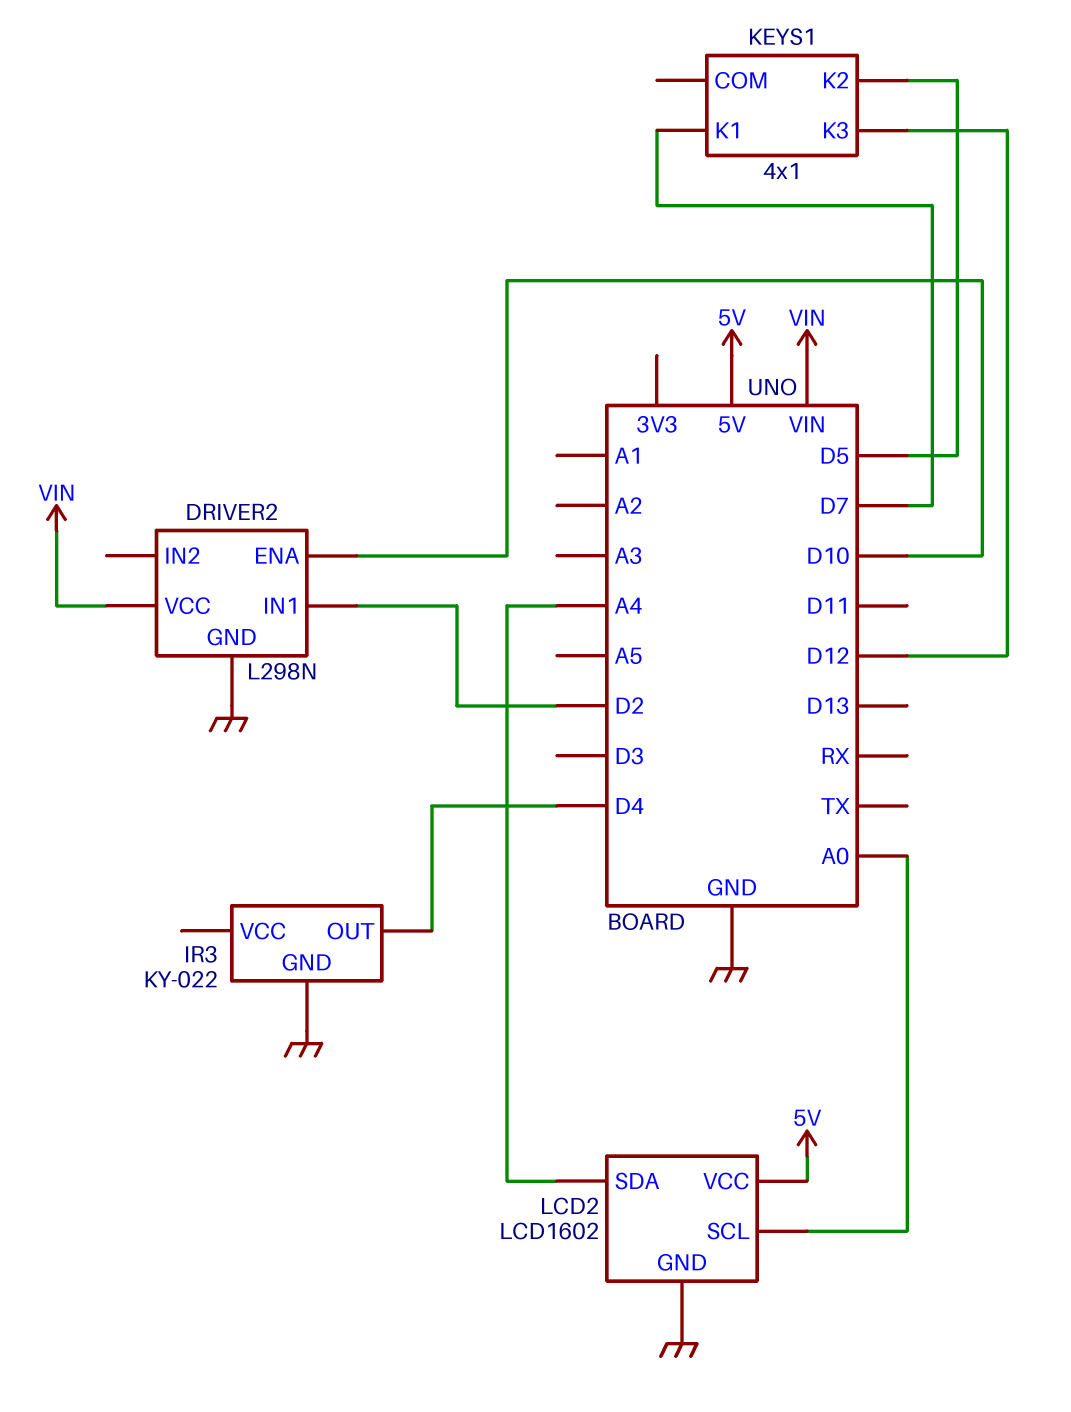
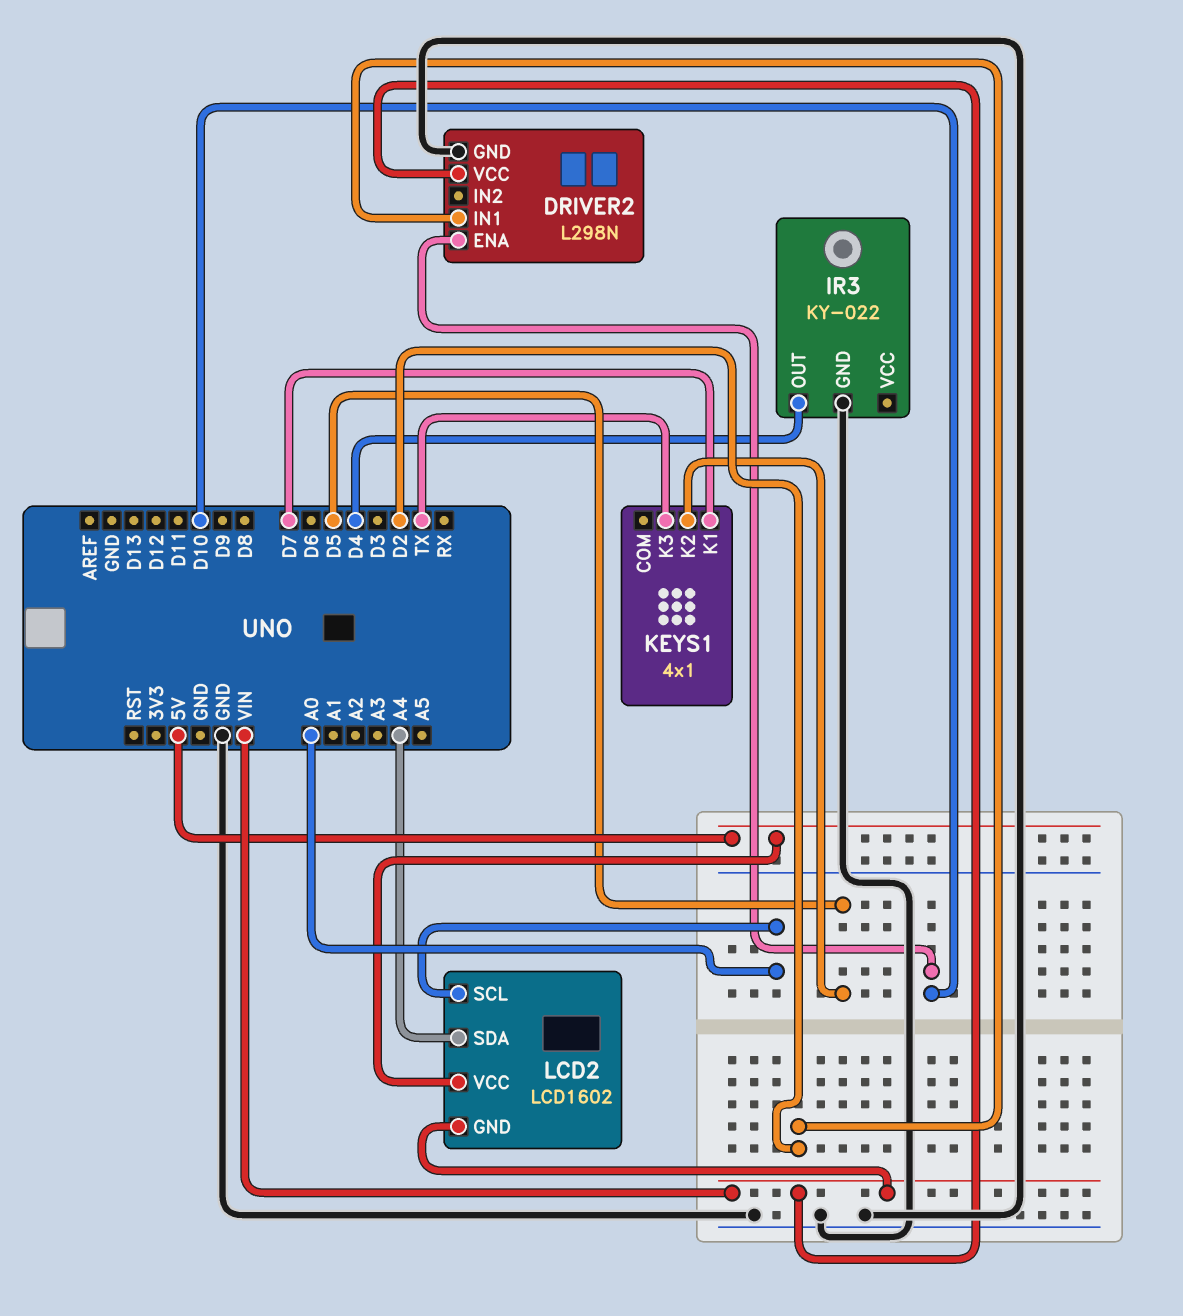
KEYS1 pin K3: D12 -> TX
LCD2 pin GND: GND -> VIN

